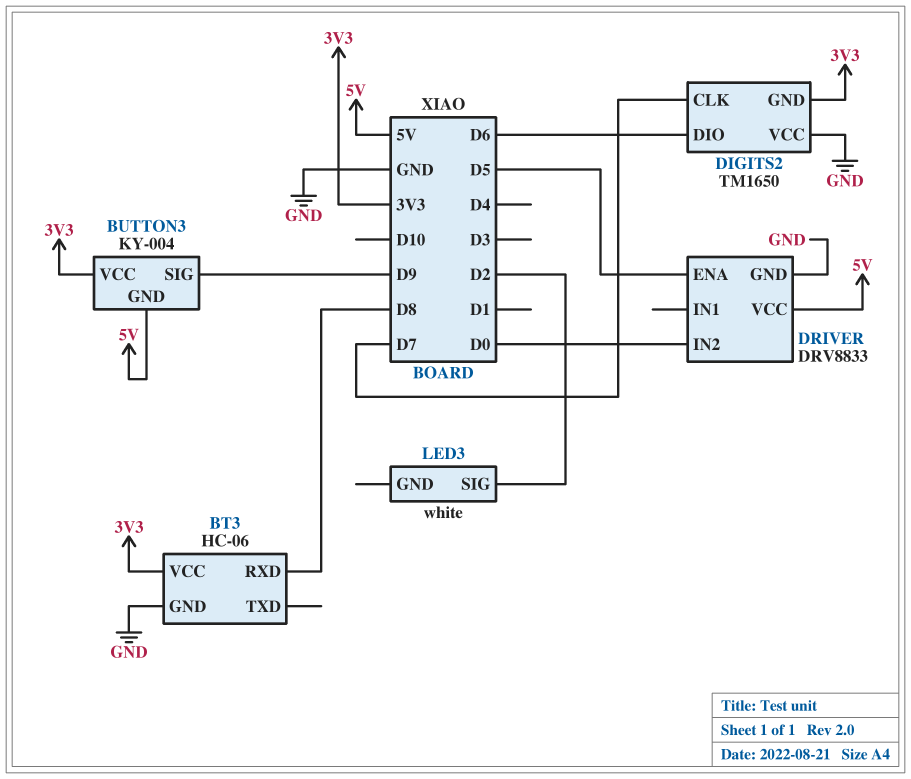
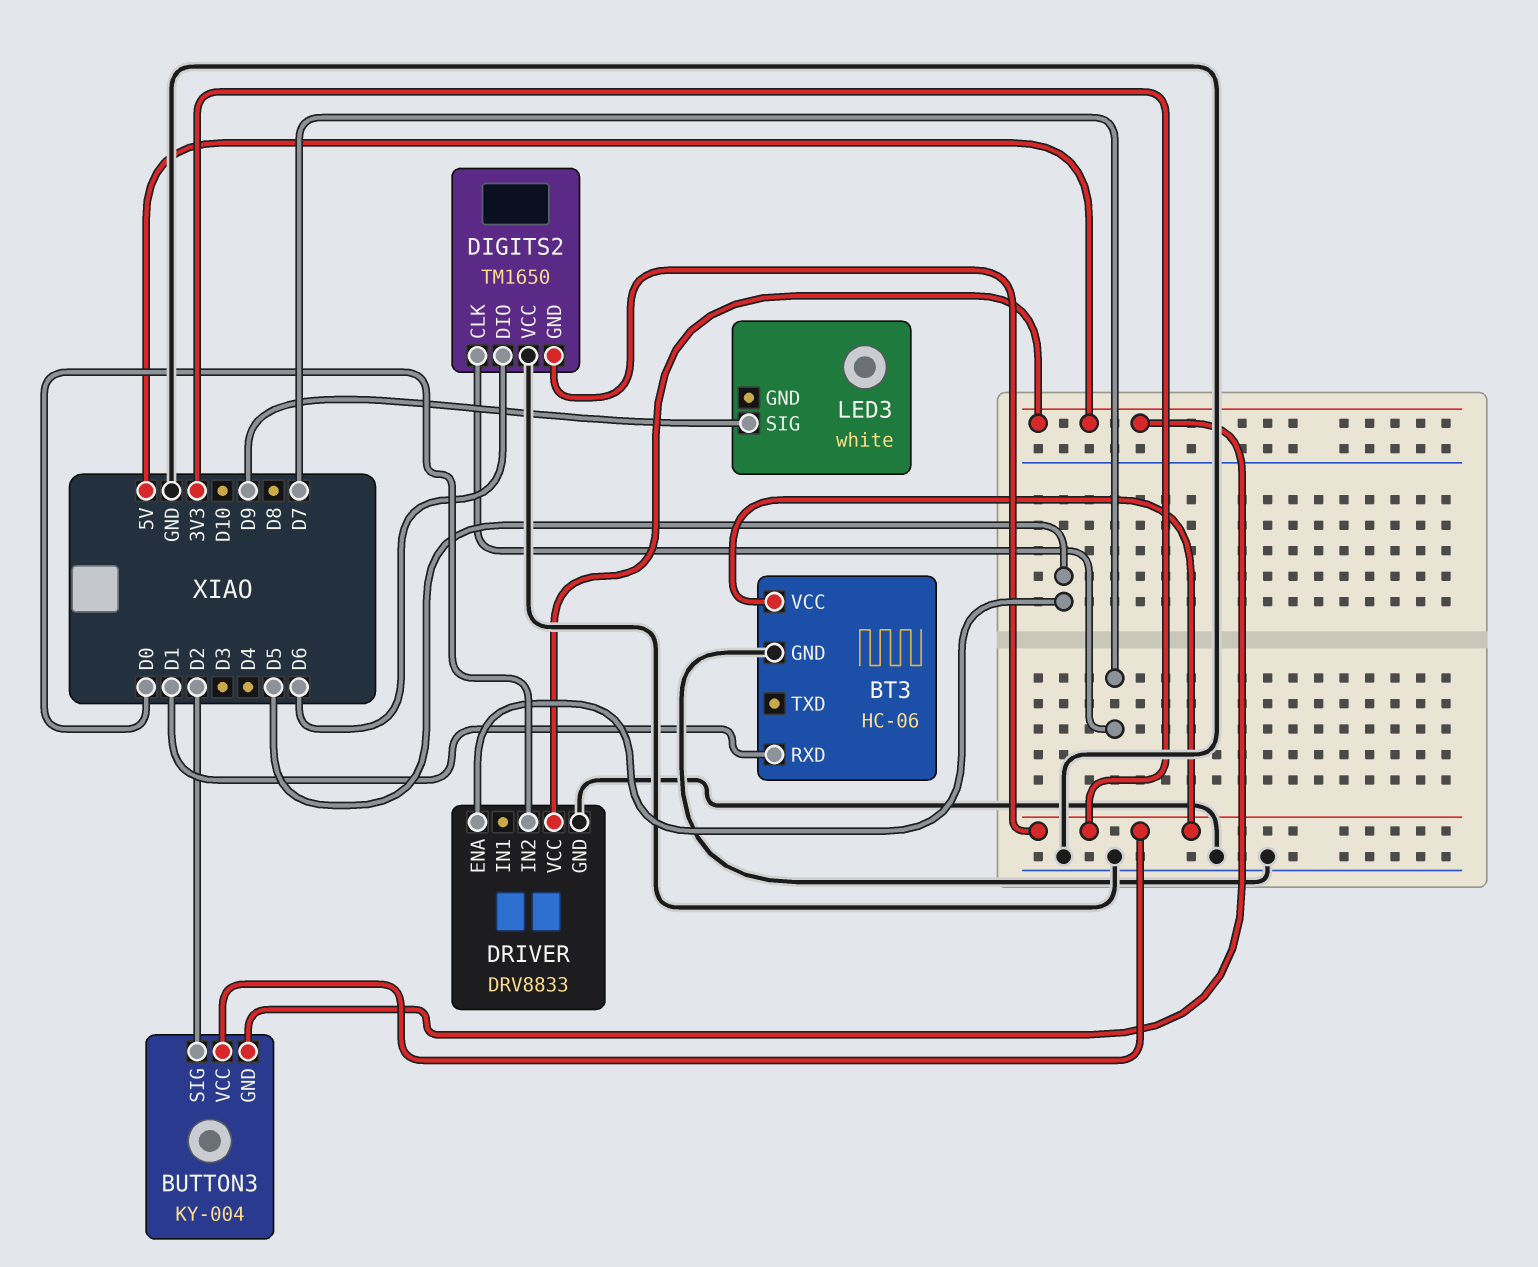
BT3 pin RXD: D8 -> D1
BUTTON3 pin SIG: D9 -> D2
LED3 pin SIG: D2 -> D9

